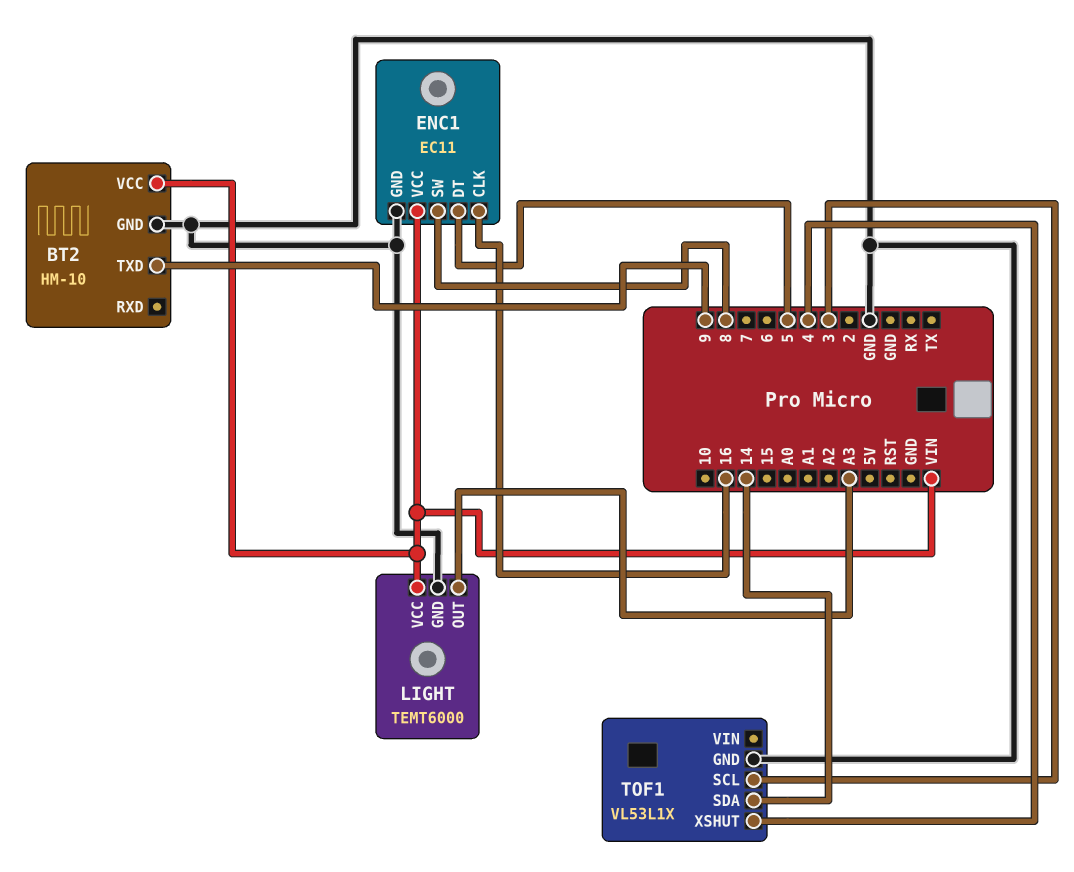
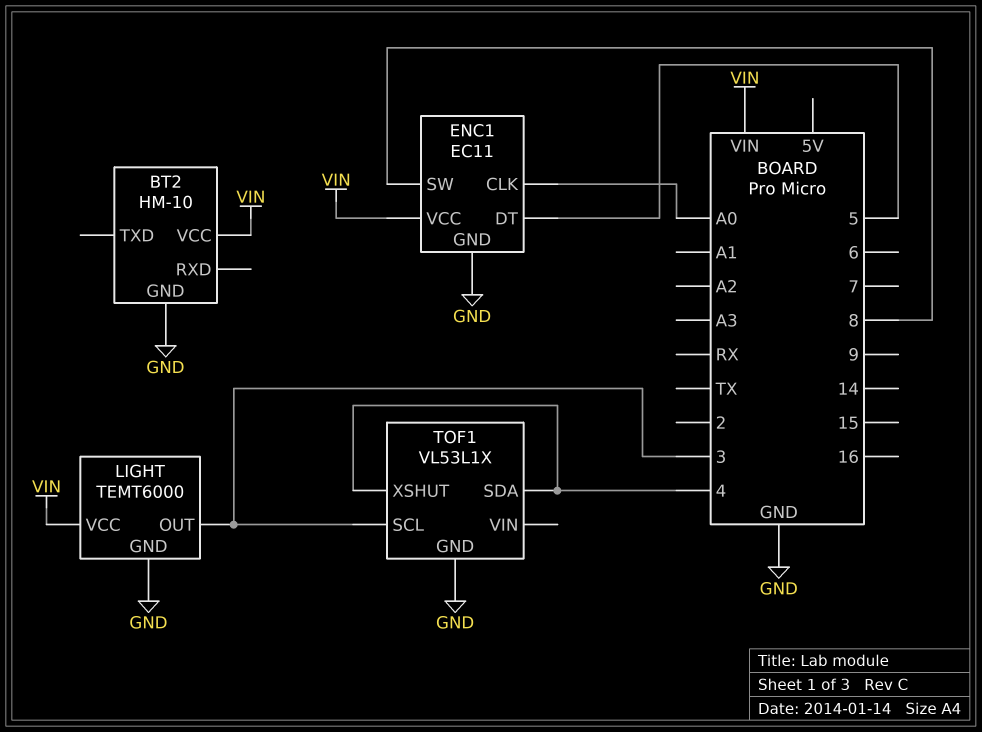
BT2 pin TXD: 9 -> none
ENC1 pin CLK: 16 -> A0
LIGHT pin OUT: A3 -> 3
TOF1 pin SDA: 14 -> 4

